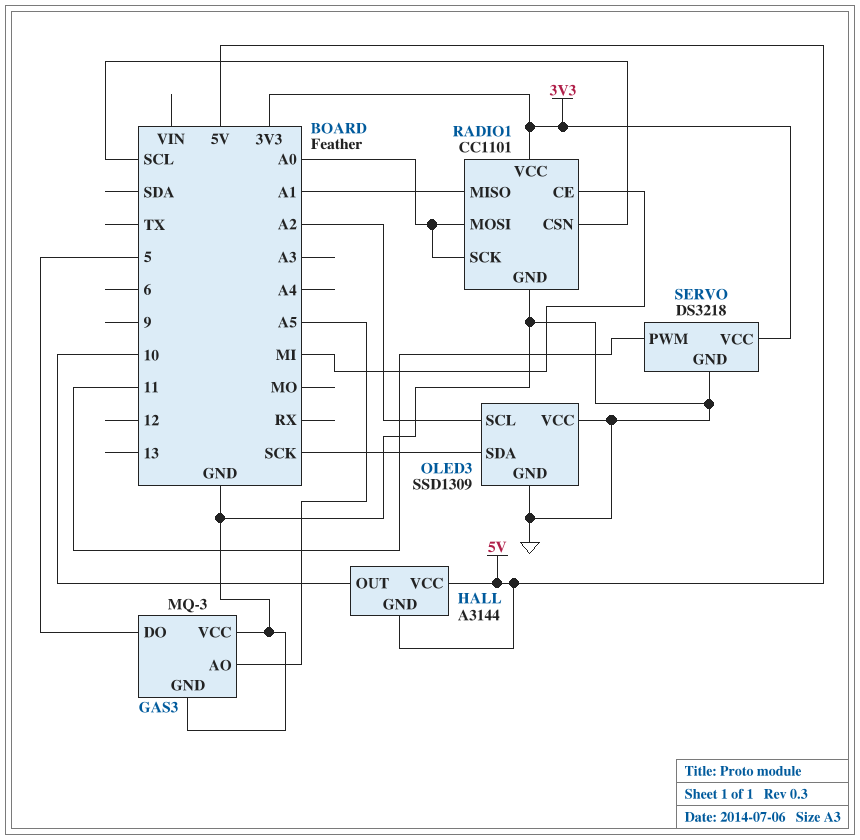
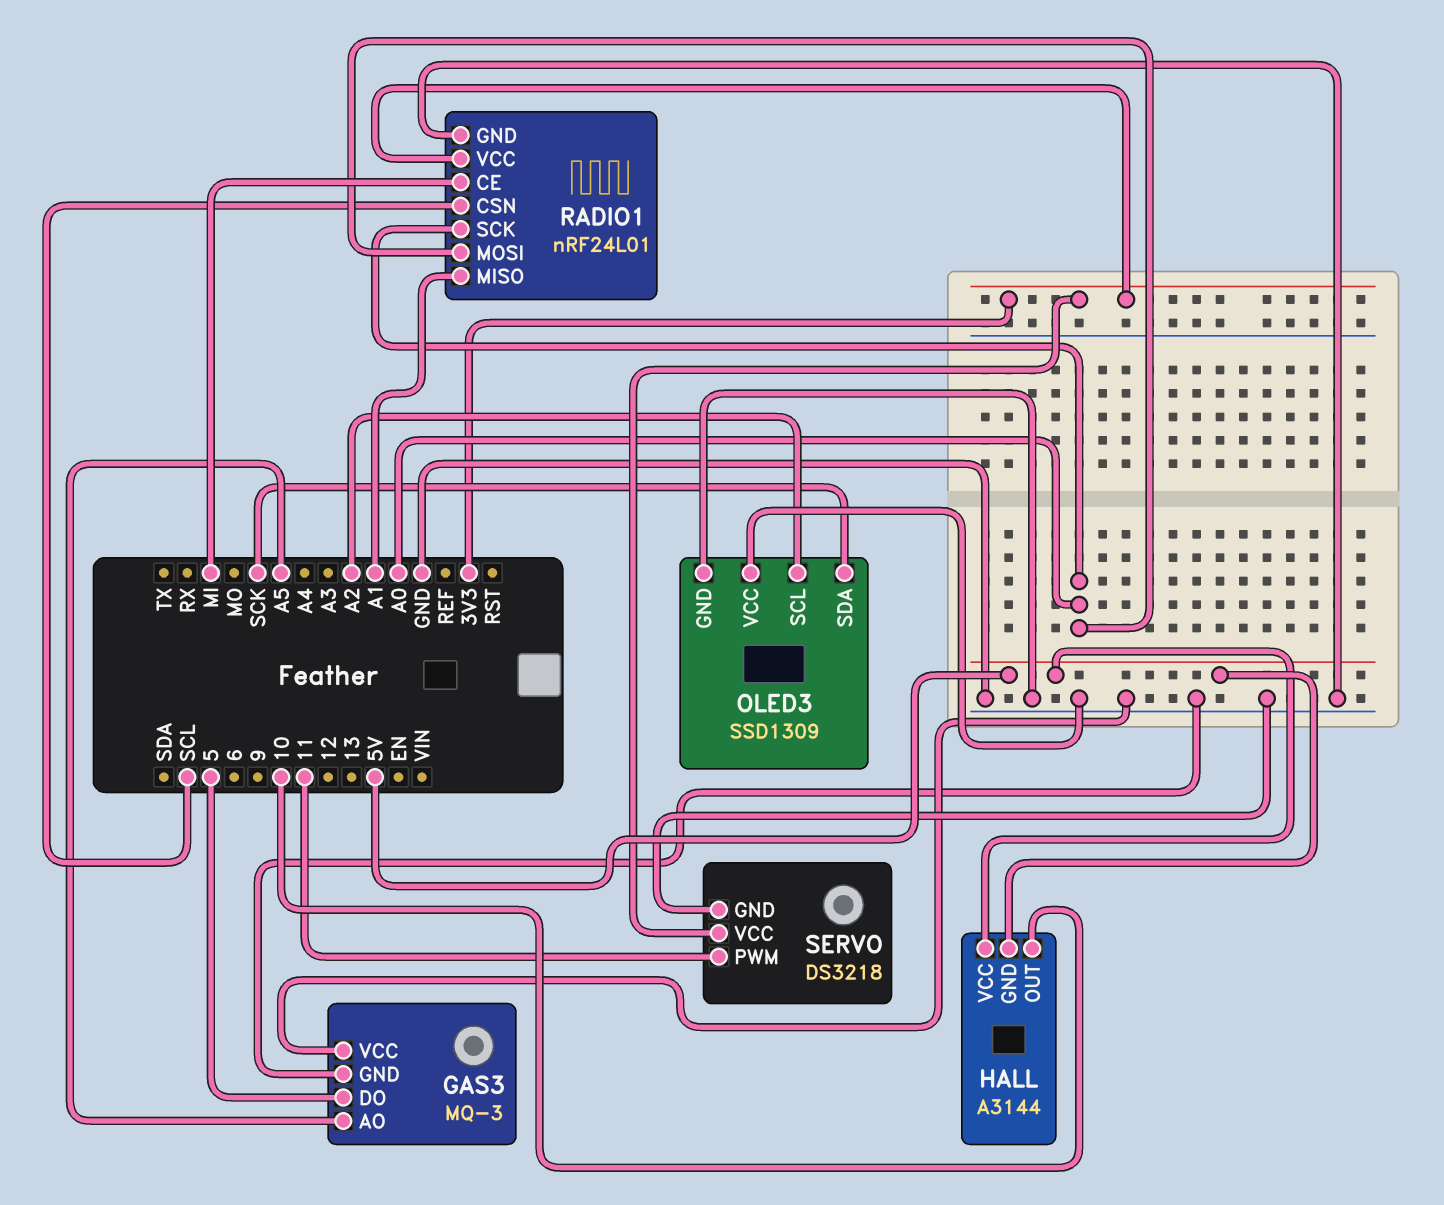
RADIO1: CC1101 -> nRF24L01

